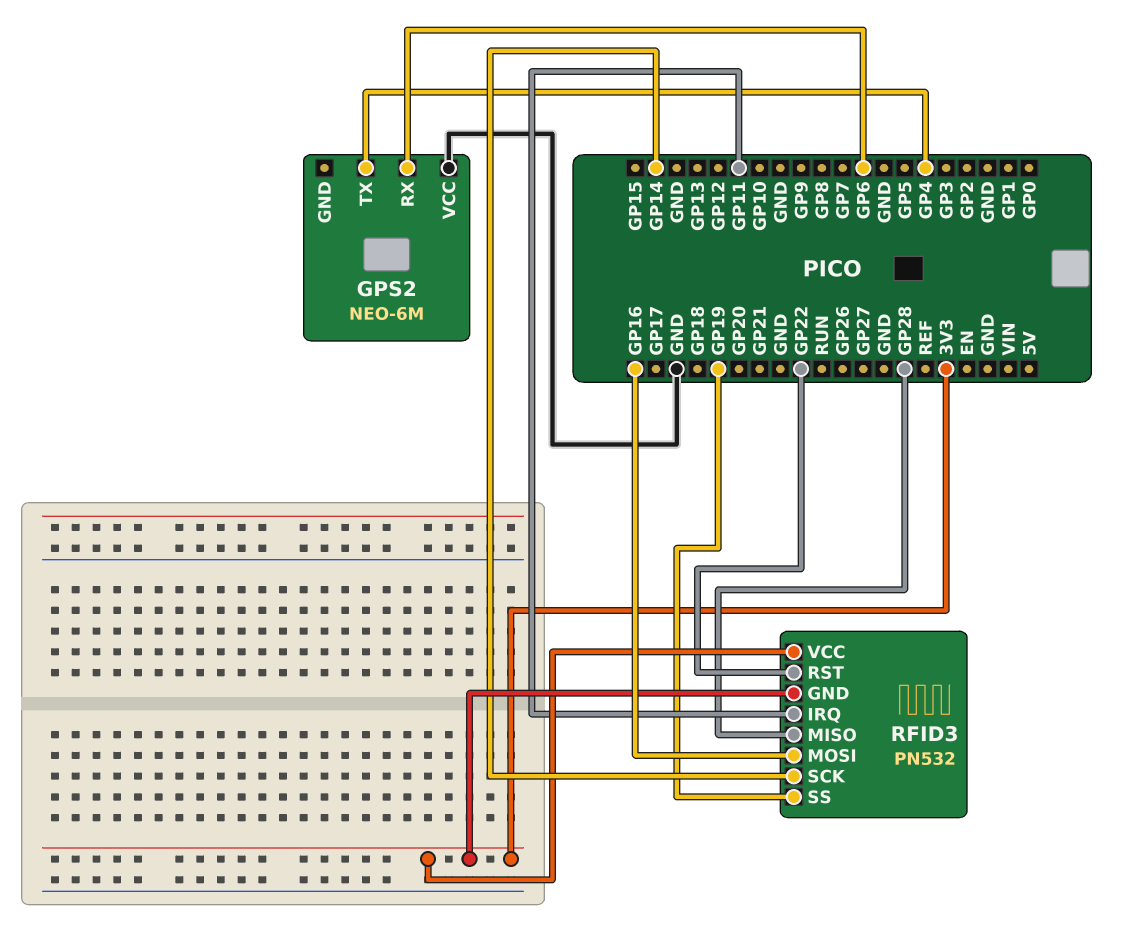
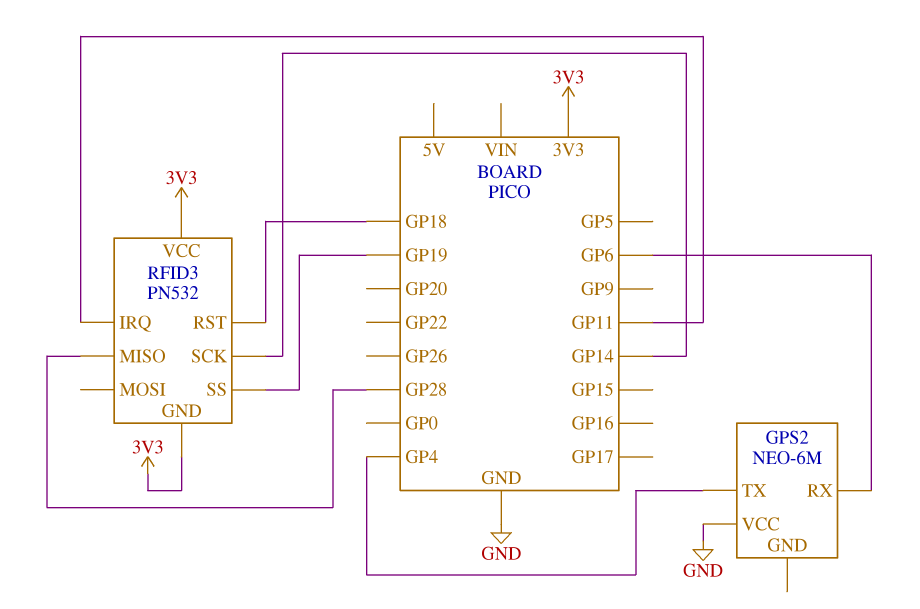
RFID3 pin MOSI: GP16 -> none
RFID3 pin RST: GP22 -> GP18

